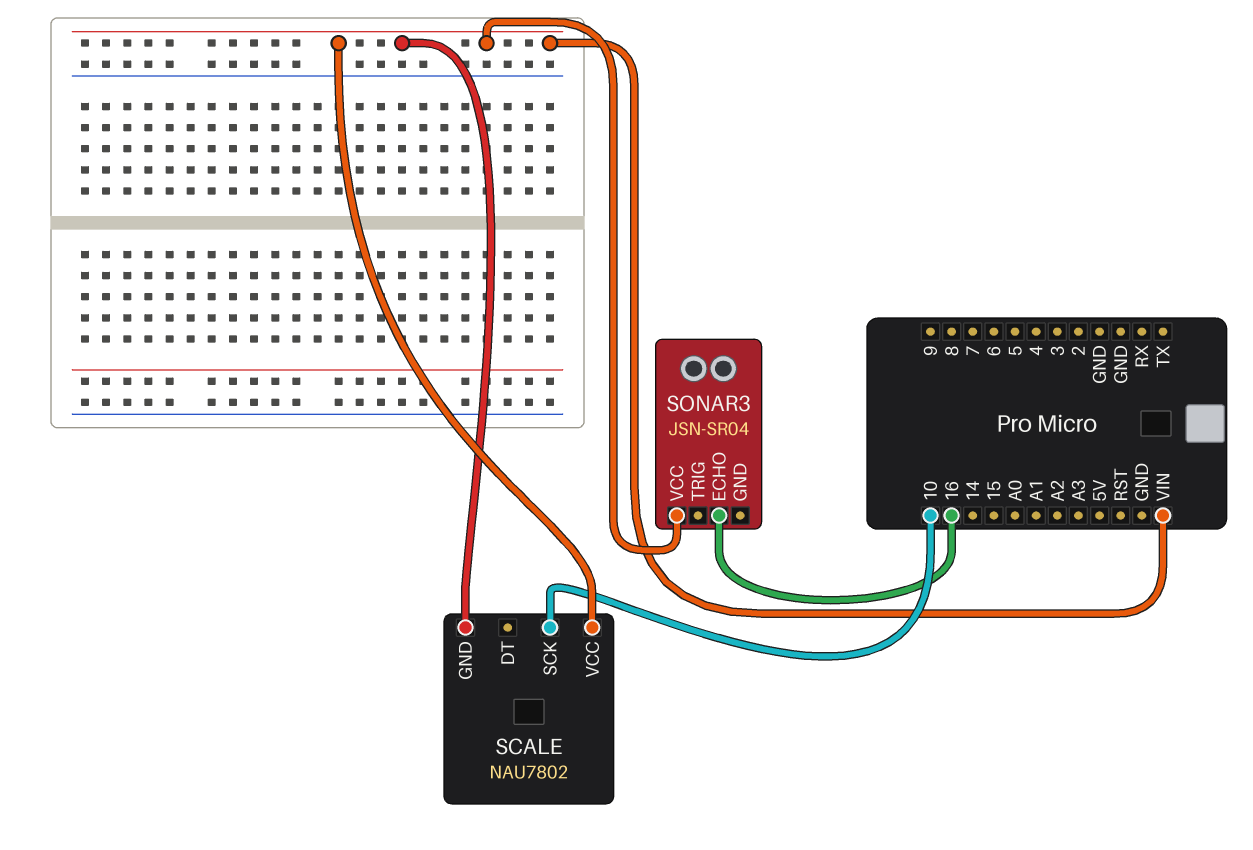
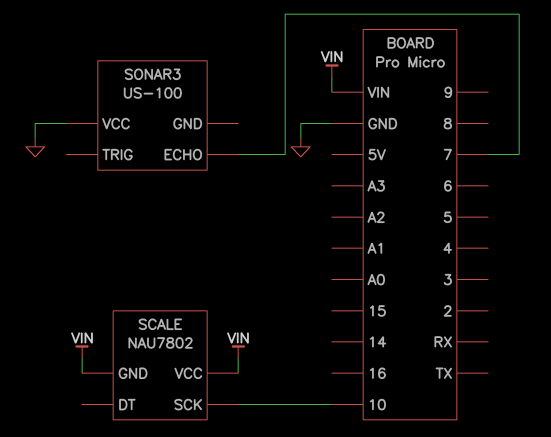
SONAR3: JSN-SR04 -> US-100
SONAR3 pin ECHO: 16 -> 7
SONAR3 pin VCC: VIN -> GND

